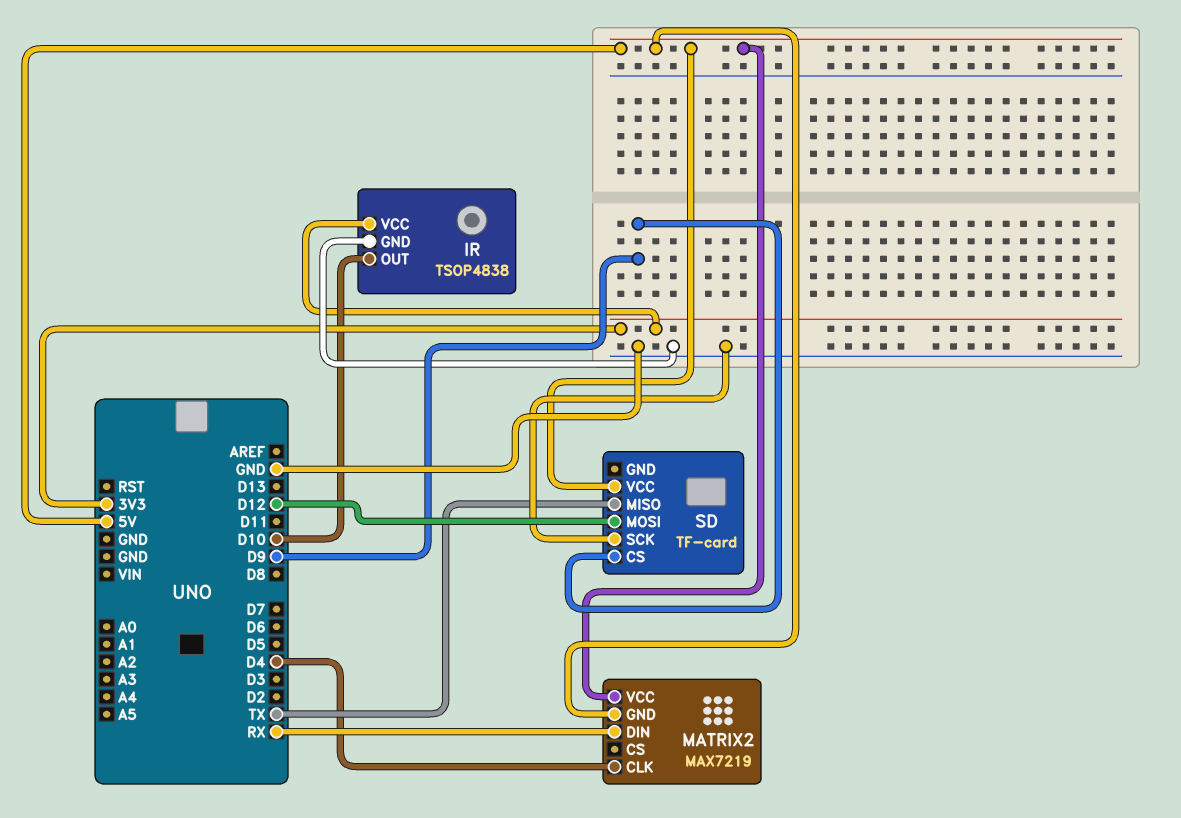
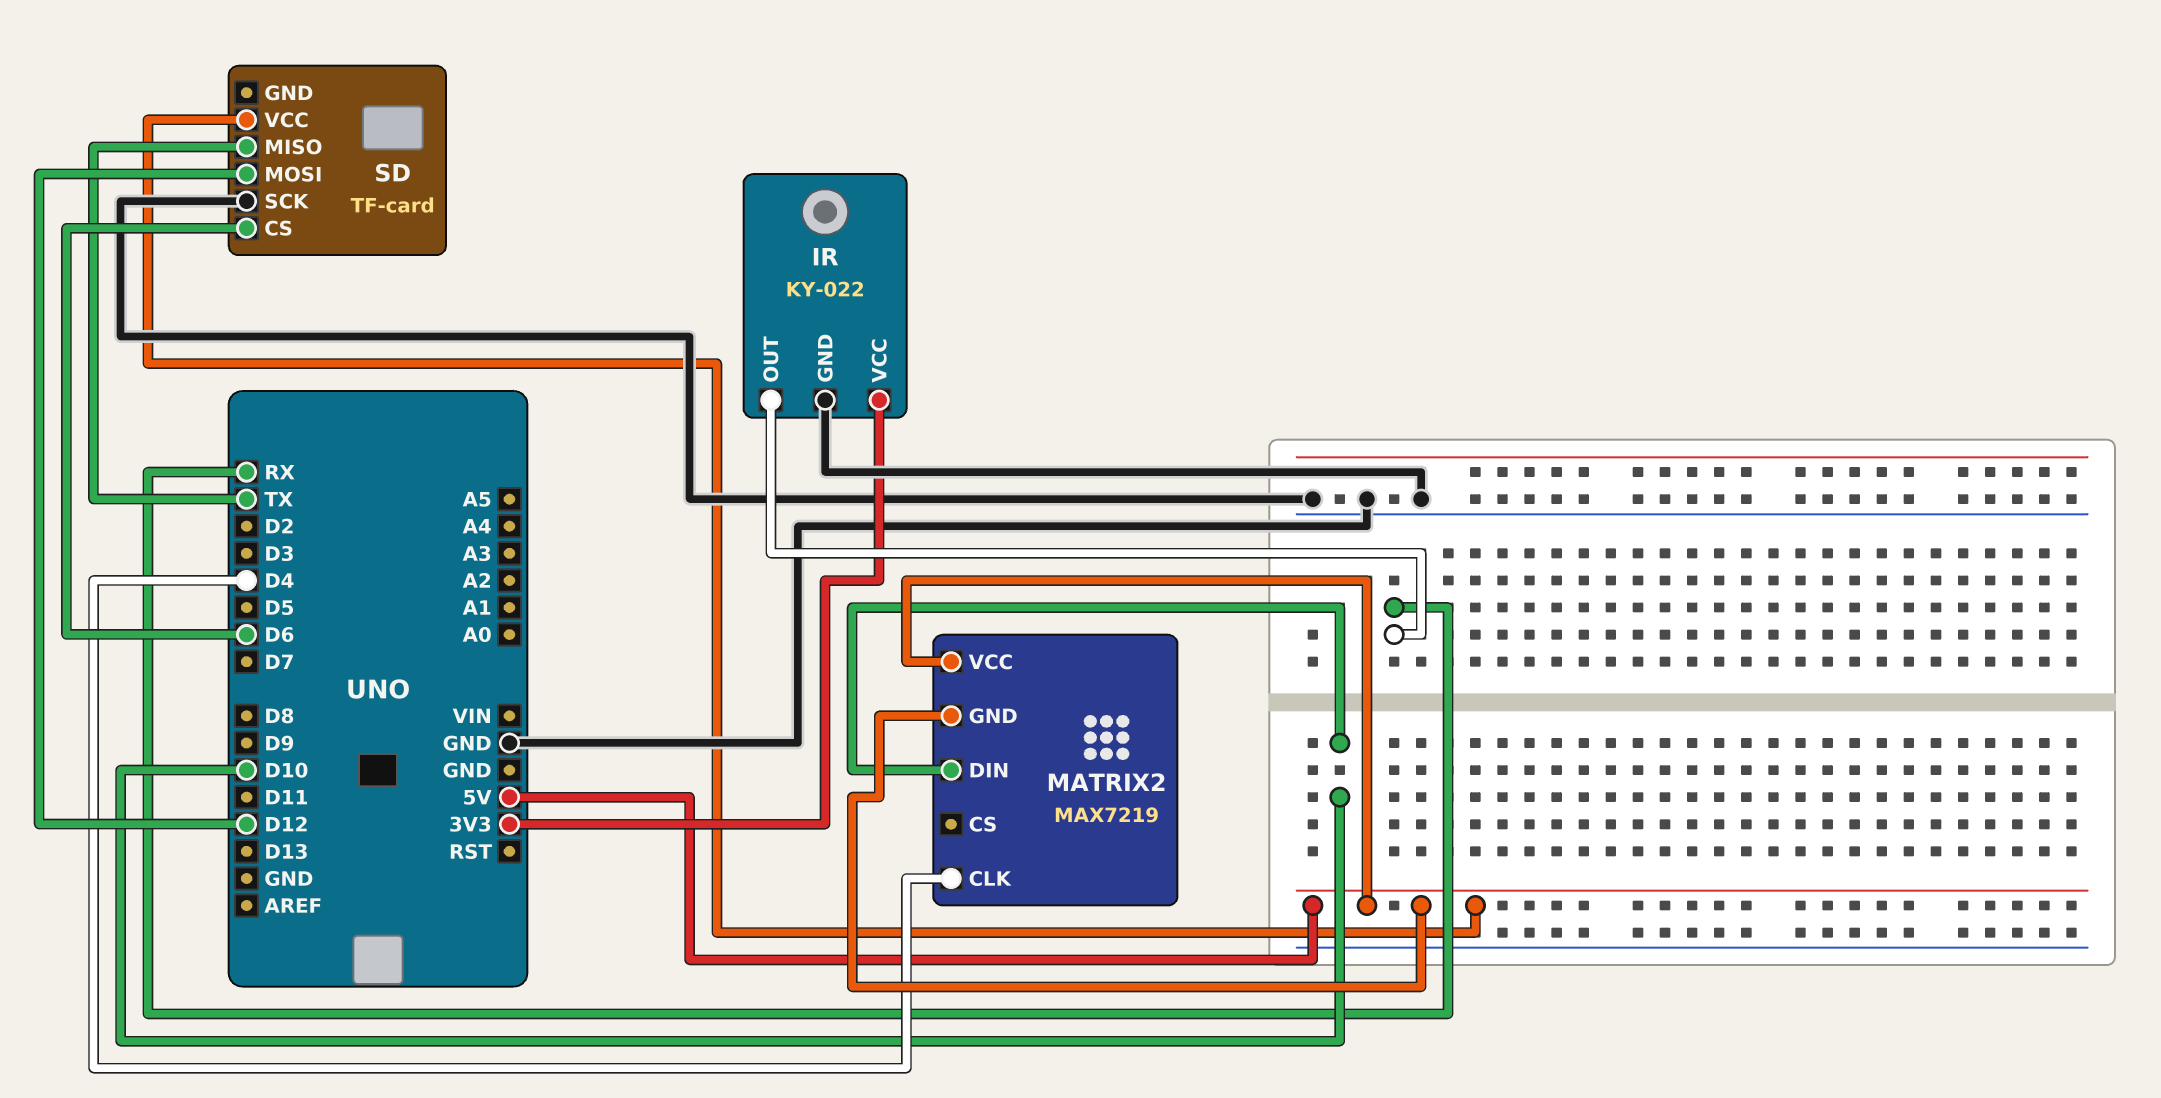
IR: TSOP4838 -> KY-022
IR pin OUT: D10 -> RX
MATRIX2 pin DIN: RX -> D10
SD pin CS: D9 -> D6

